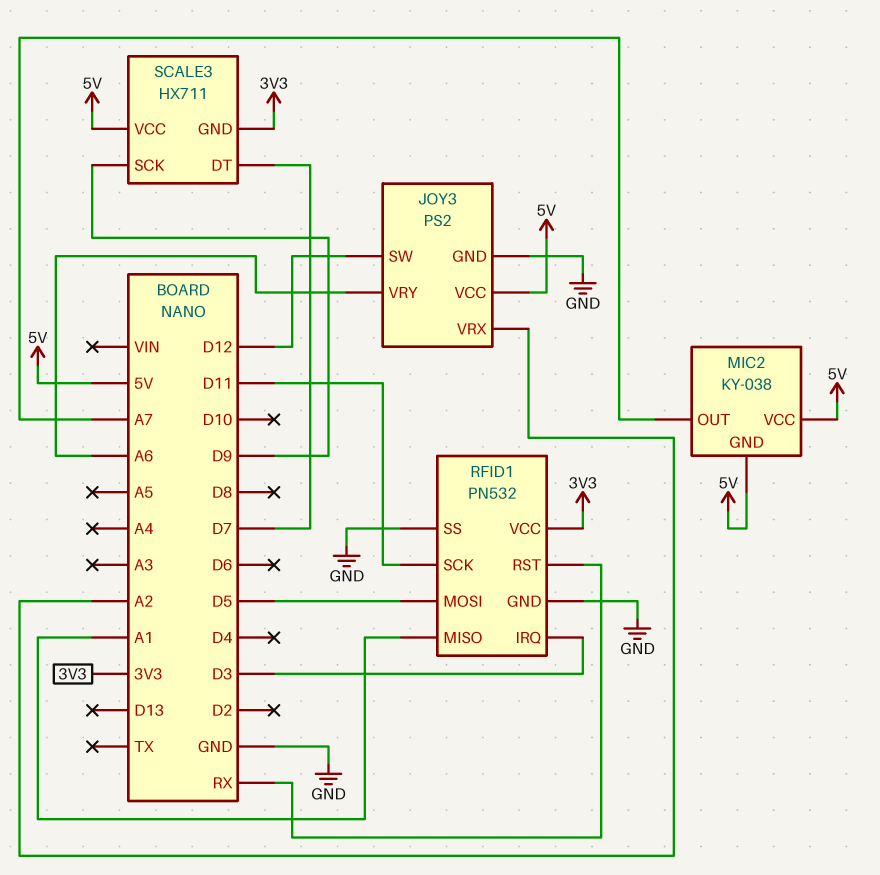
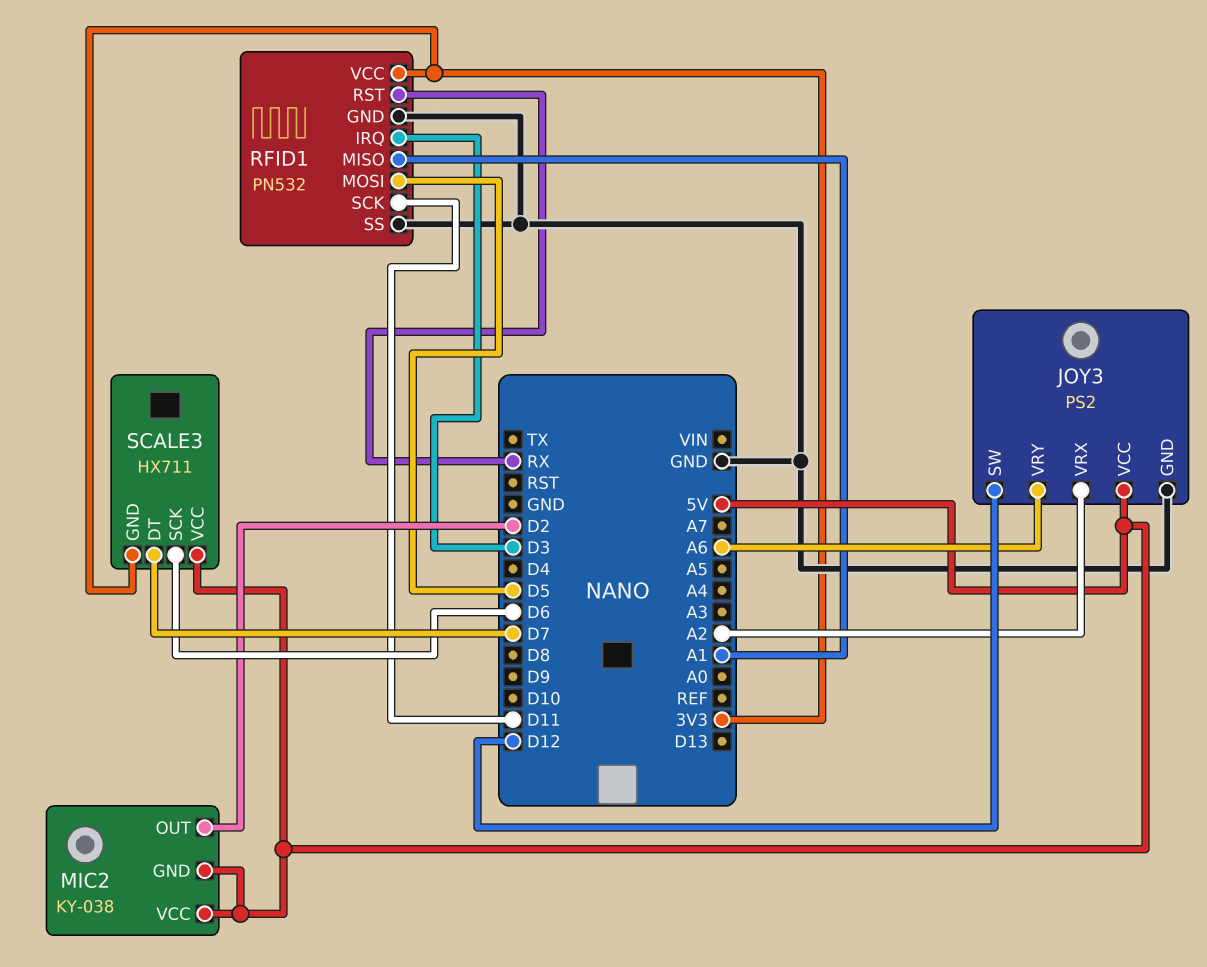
MIC2 pin OUT: A7 -> D2
SCALE3 pin SCK: D9 -> D6

